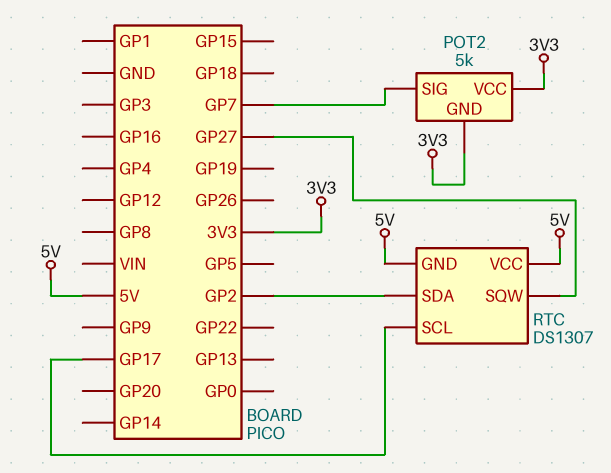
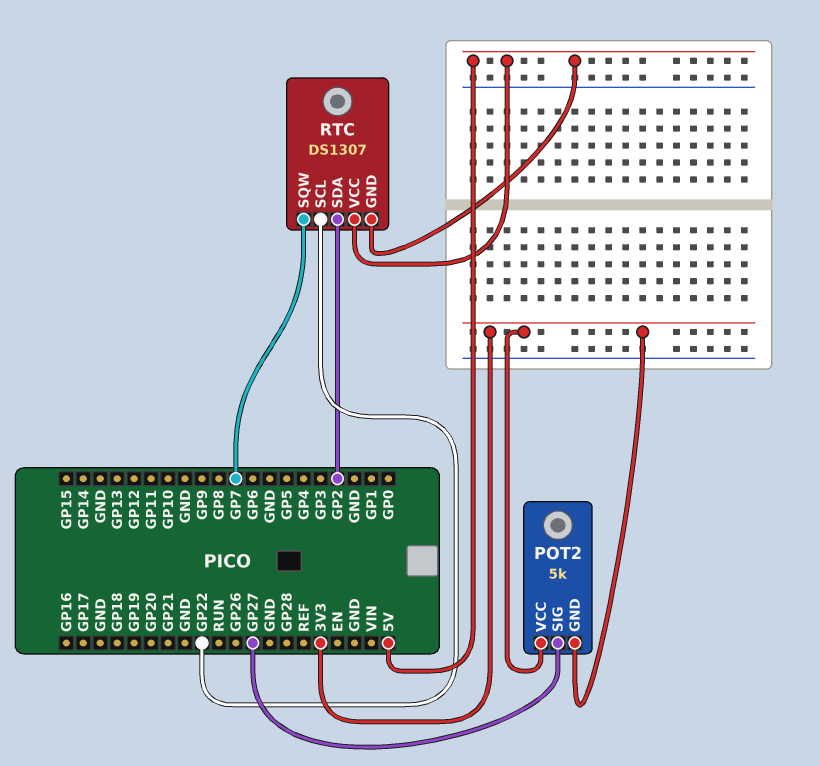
POT2 pin SIG: GP7 -> GP27
RTC pin SCL: GP17 -> GP22
RTC pin SQW: GP27 -> GP7

